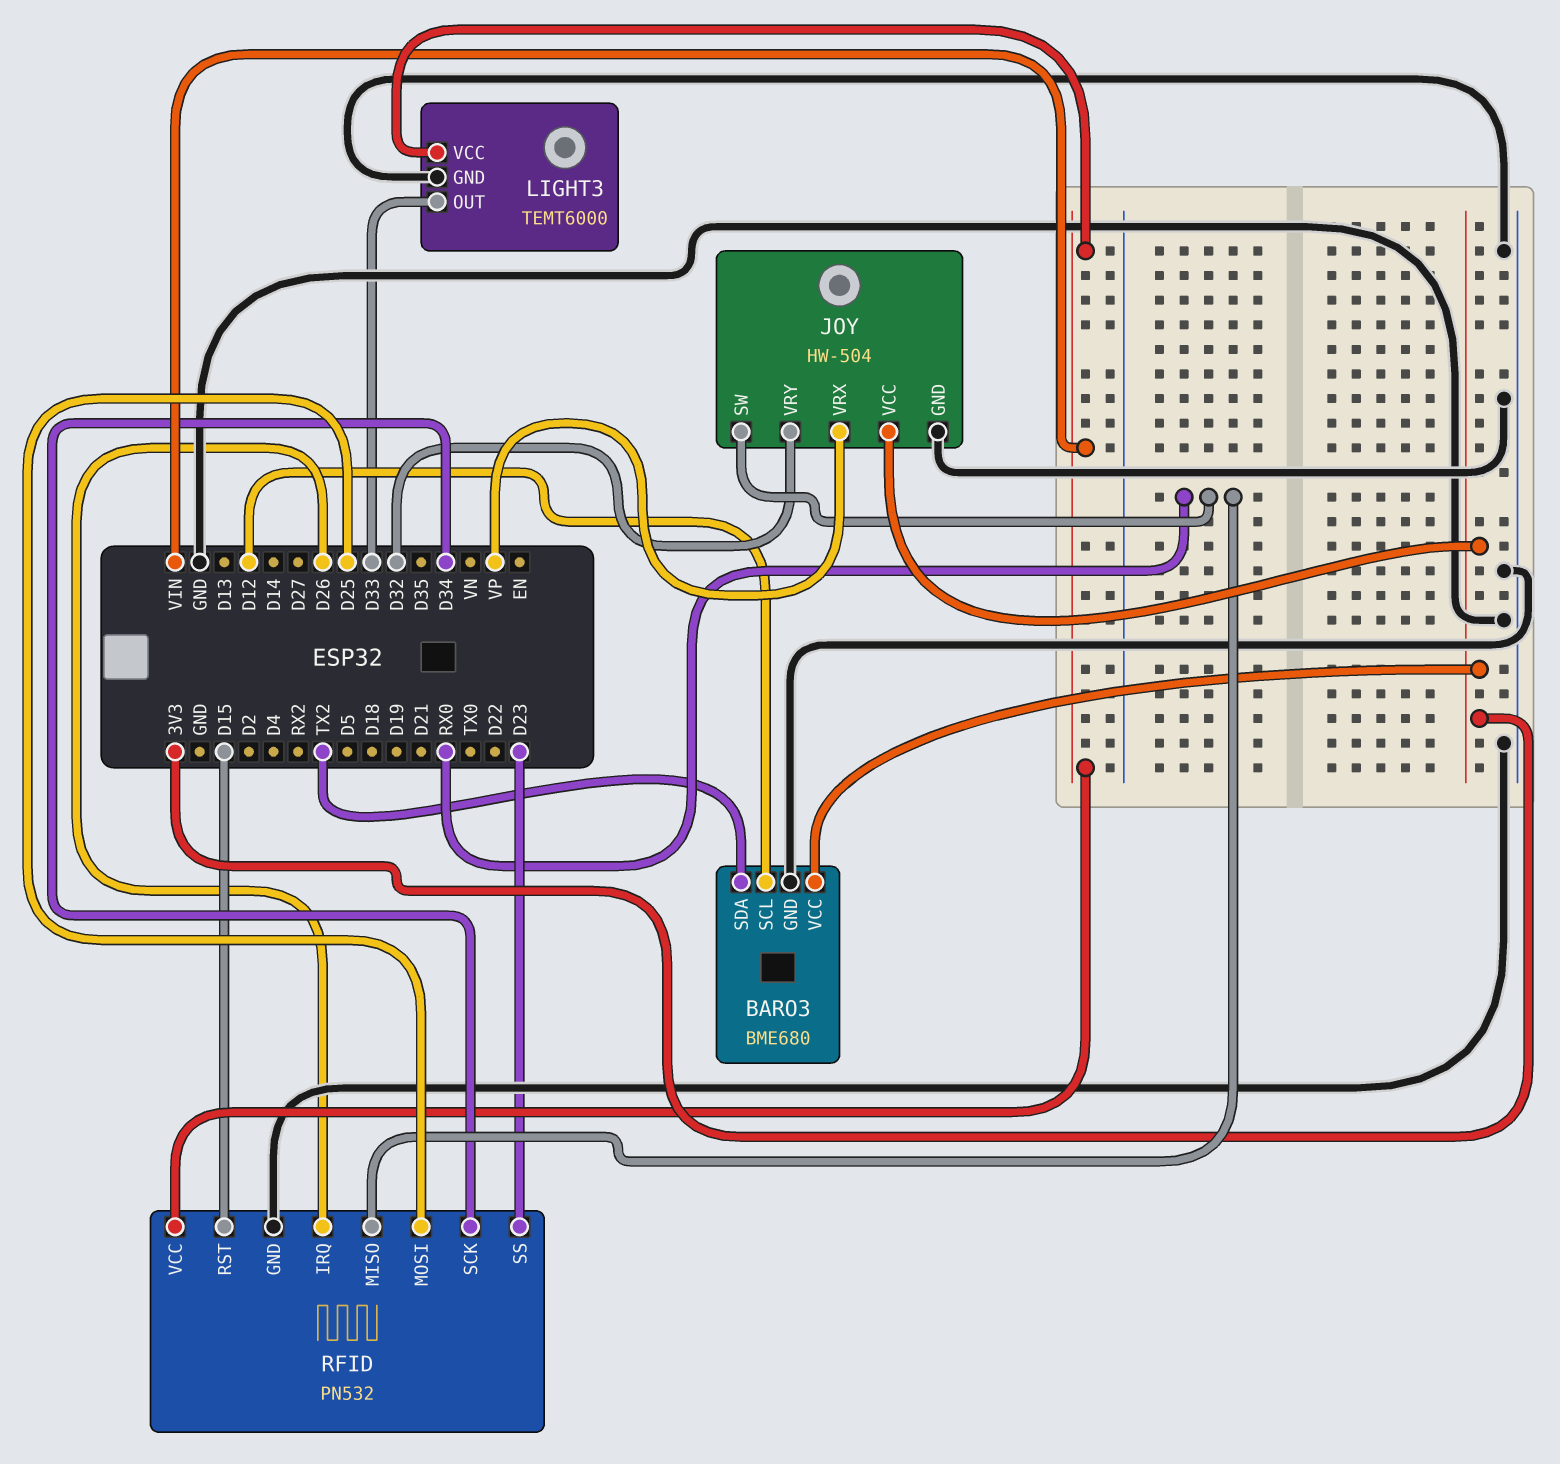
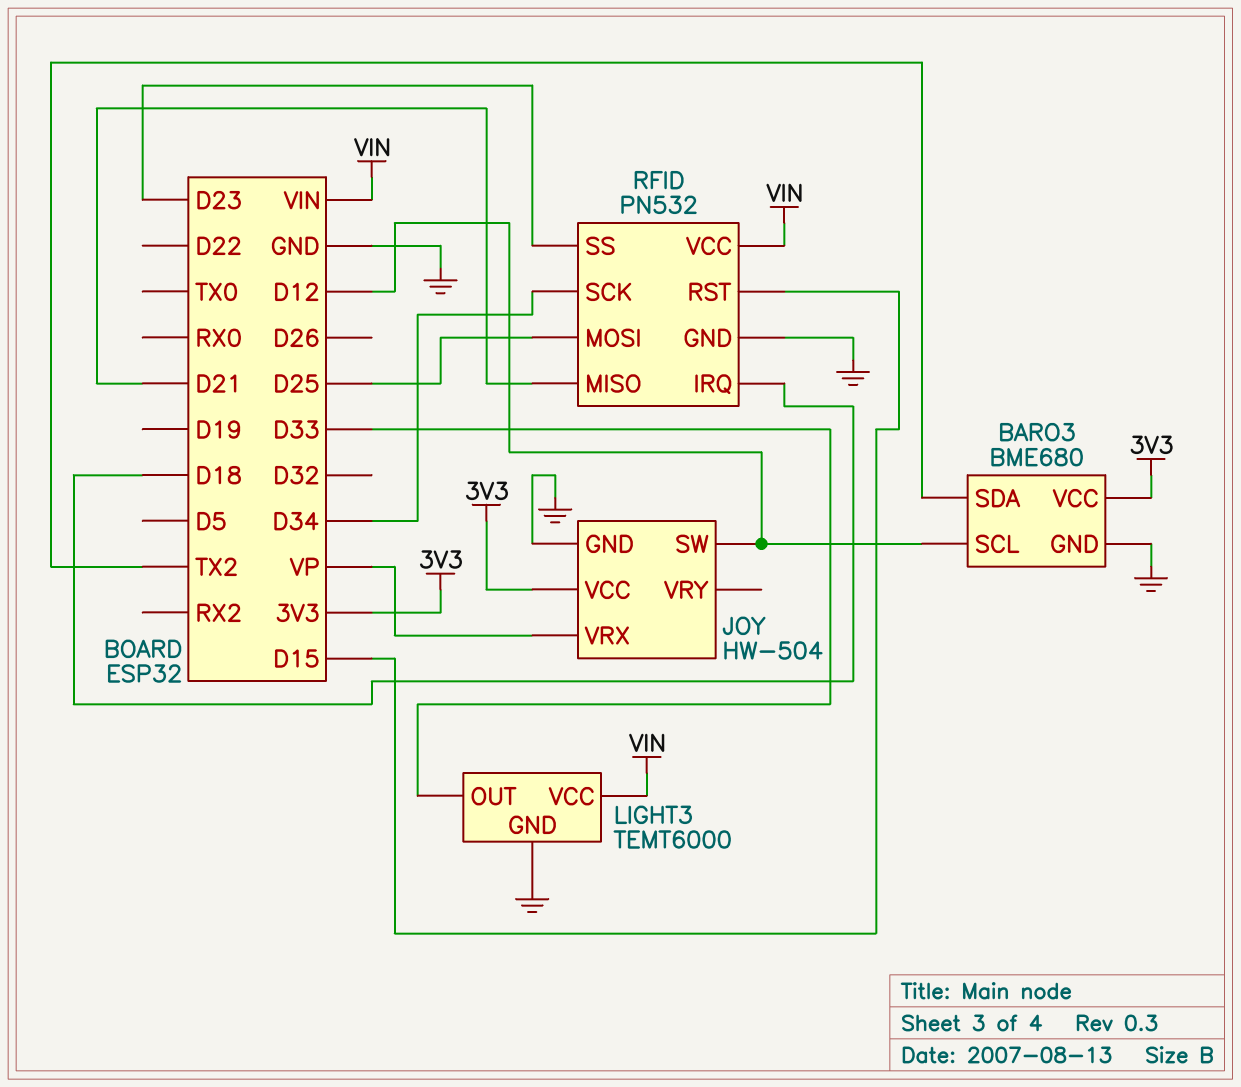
JOY pin SW: RX0 -> D12
JOY pin VRY: D32 -> none
RFID pin IRQ: D26 -> D18
RFID pin MISO: RX0 -> D21

